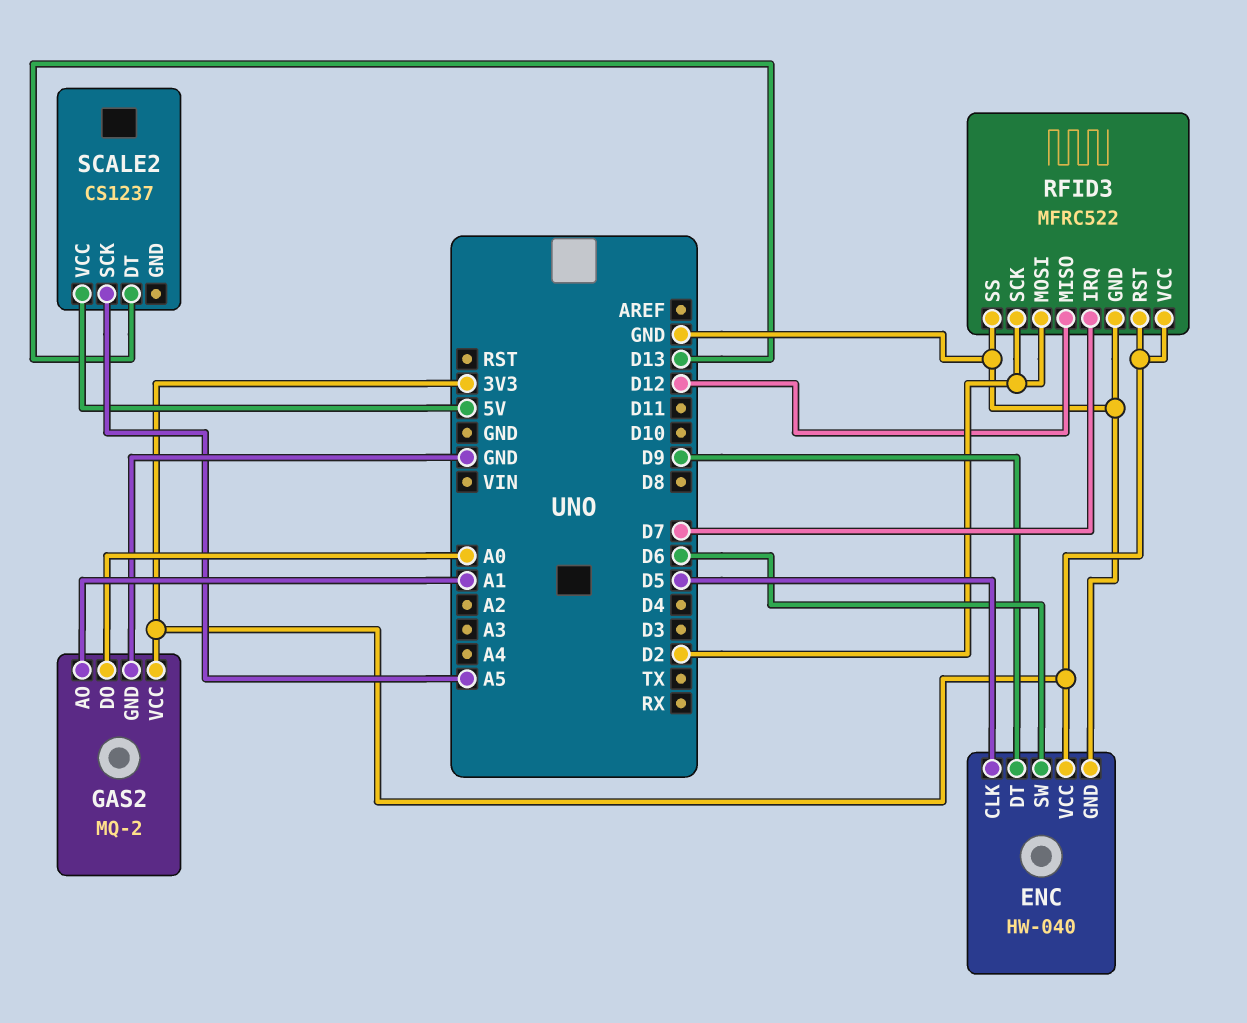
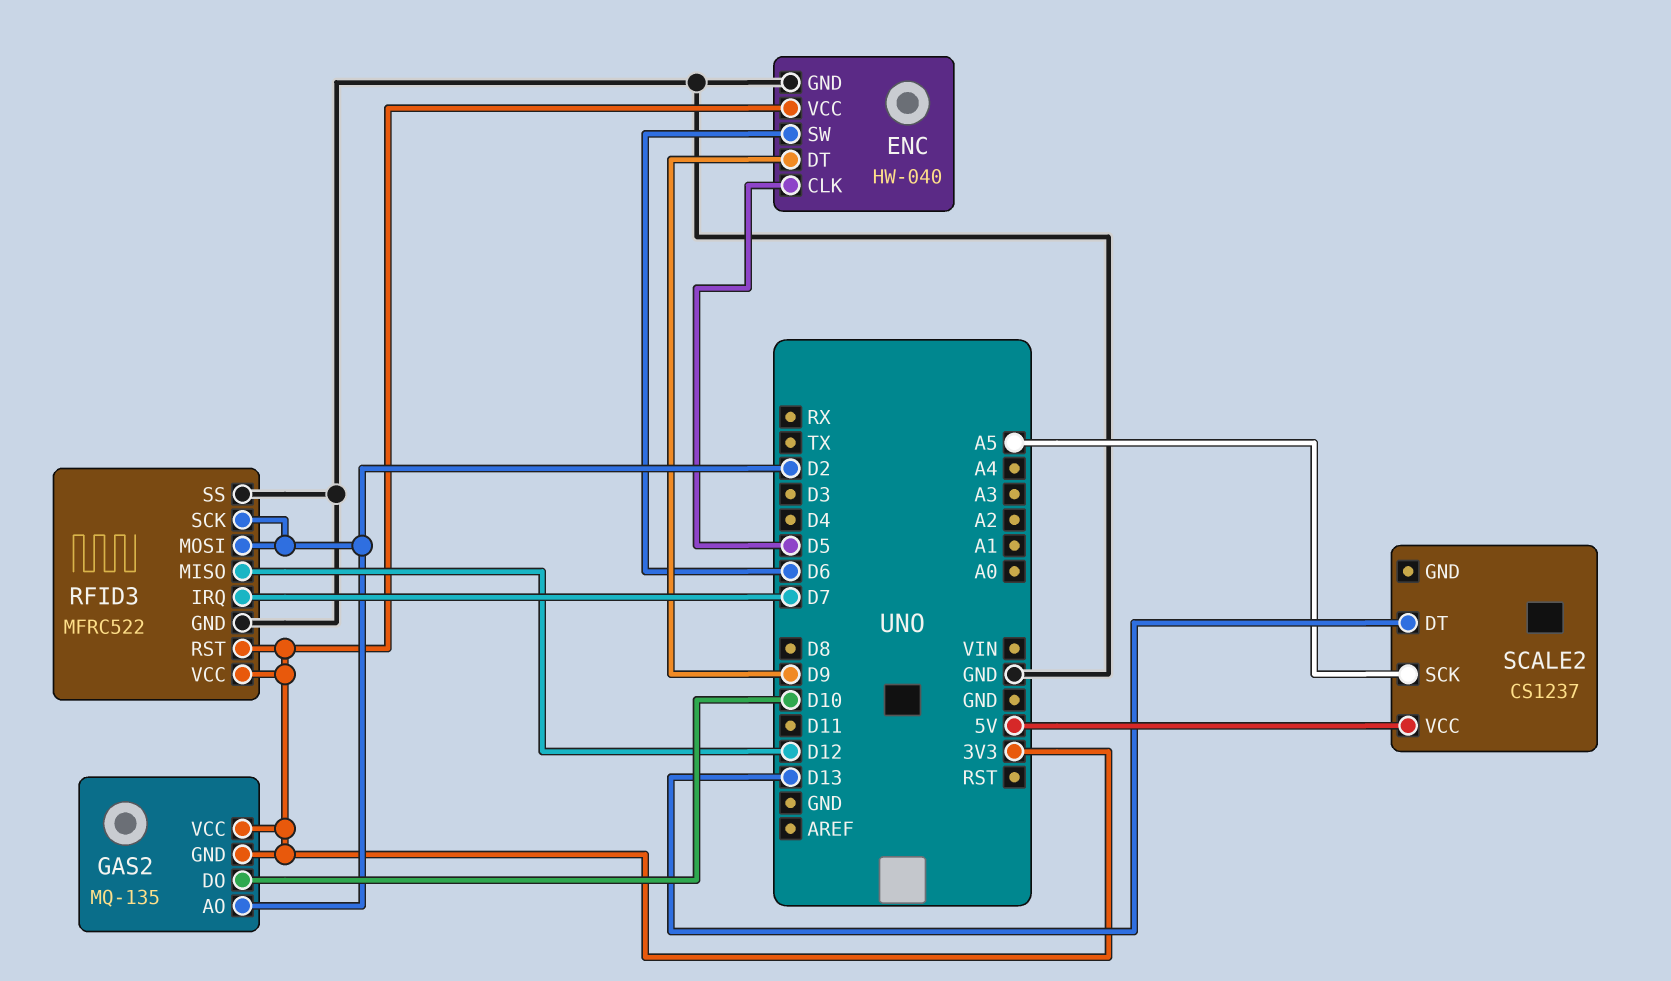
GAS2: MQ-2 -> MQ-135
GAS2 pin AO: A1 -> D2
GAS2 pin DO: A0 -> D10
GAS2 pin GND: GND -> 3V3

